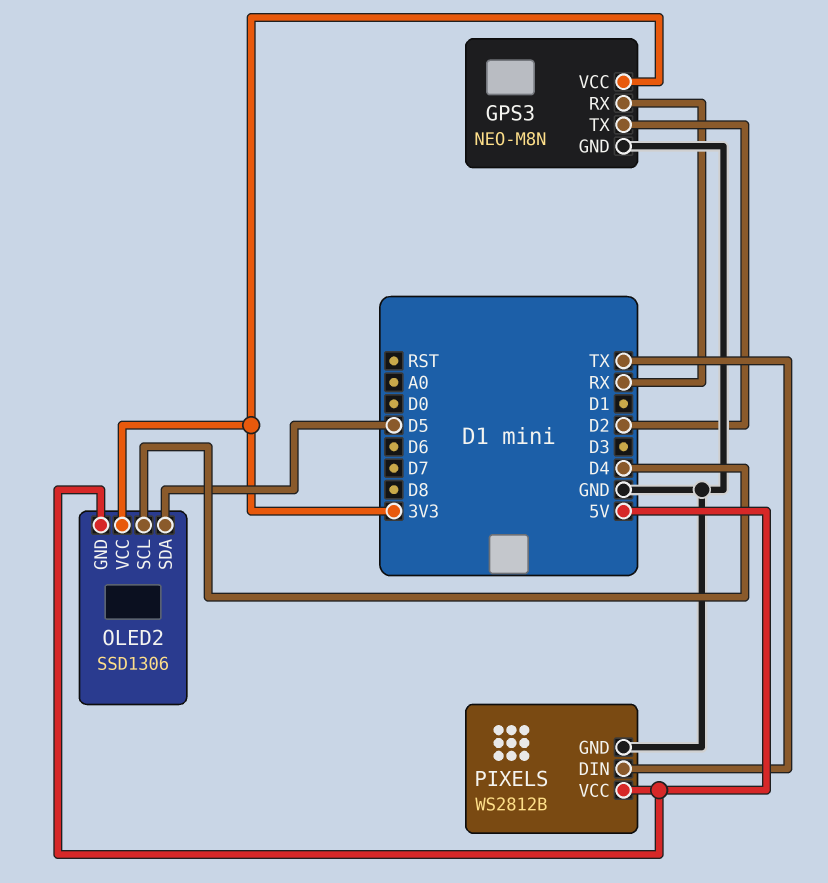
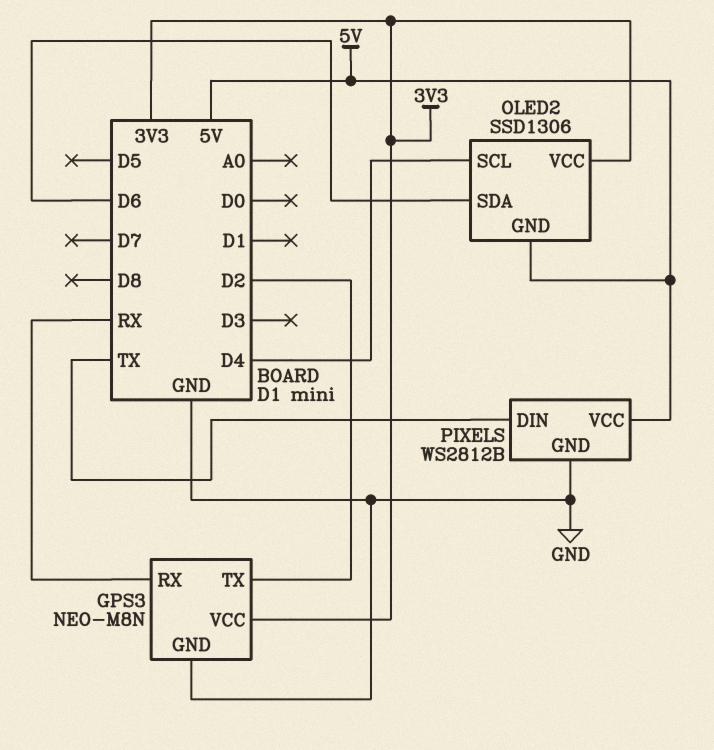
OLED2 pin SDA: D5 -> D6

